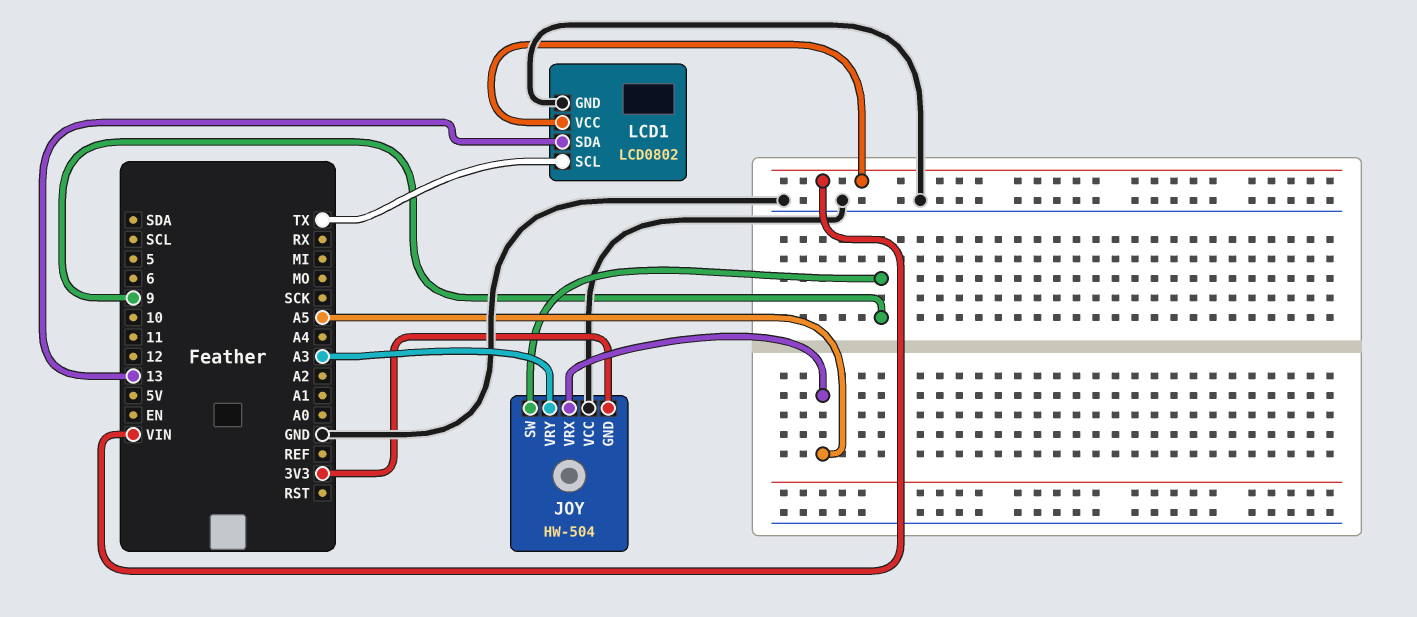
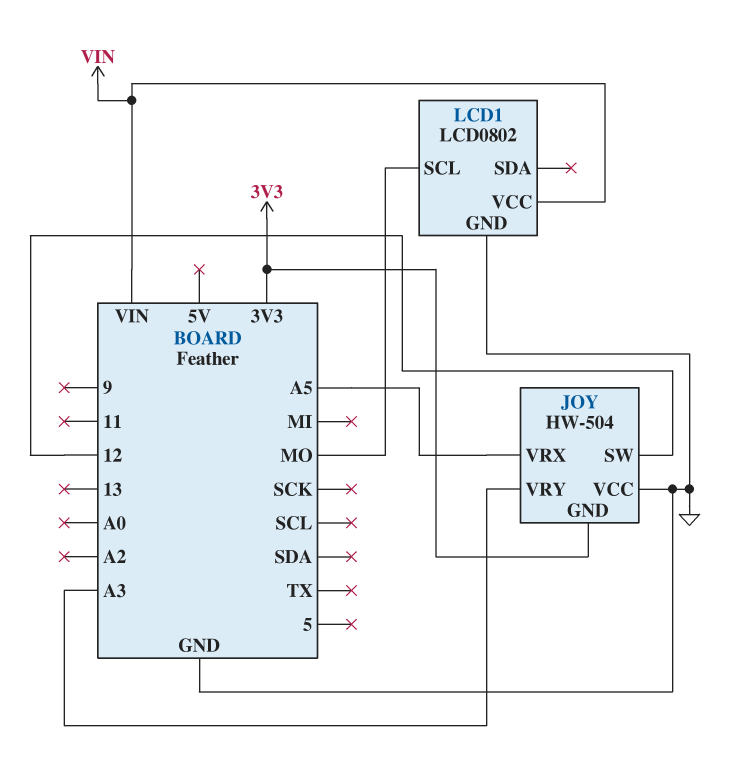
JOY pin SW: 9 -> 12
LCD1 pin SCL: TX -> MO
LCD1 pin SDA: 13 -> none

